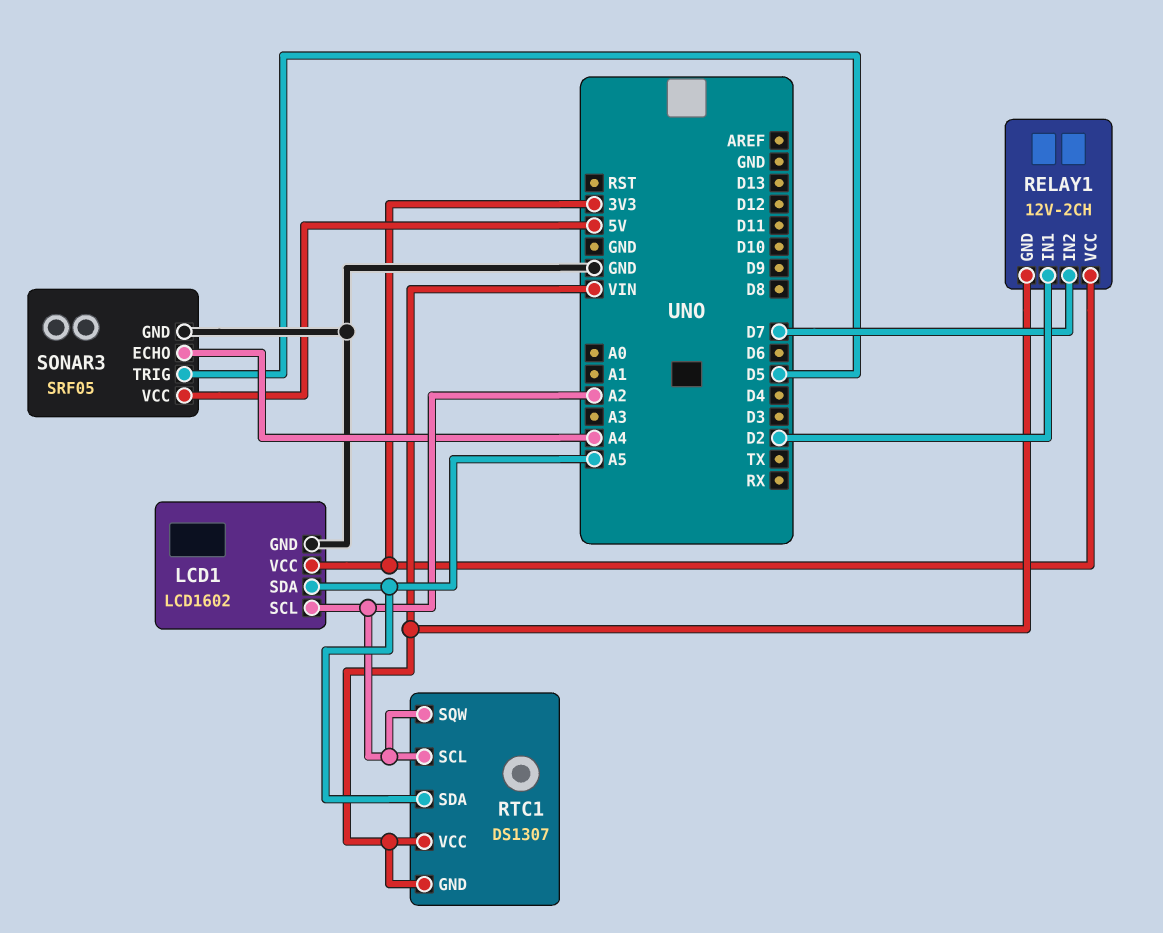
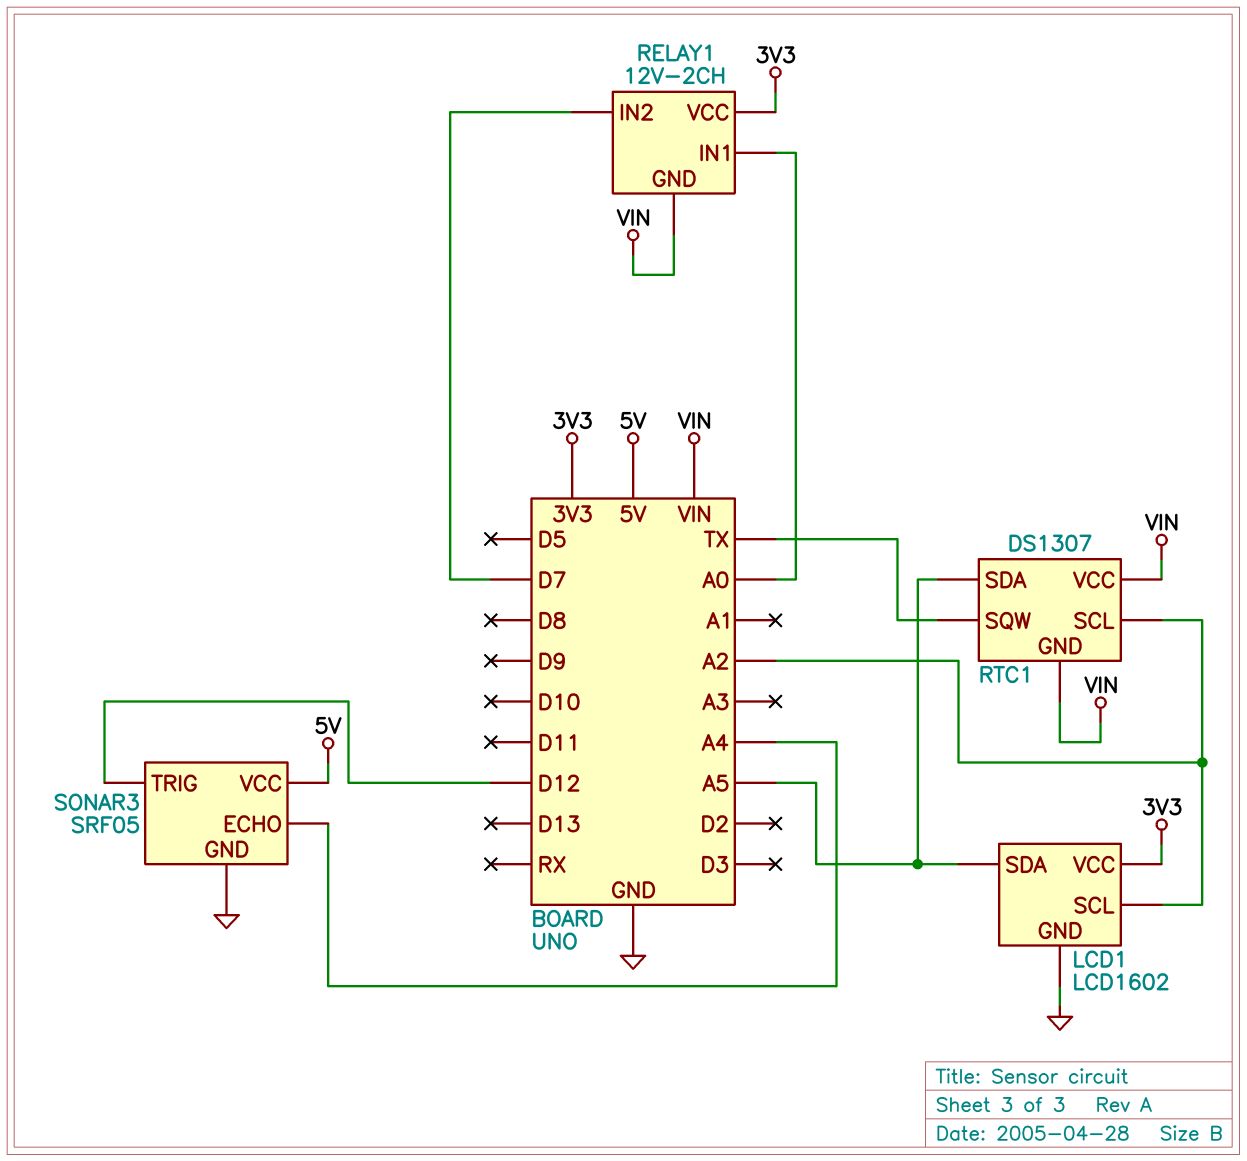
RELAY1 pin IN1: D2 -> A0
RTC1 pin SQW: A2 -> TX
SONAR3 pin TRIG: D5 -> D12

